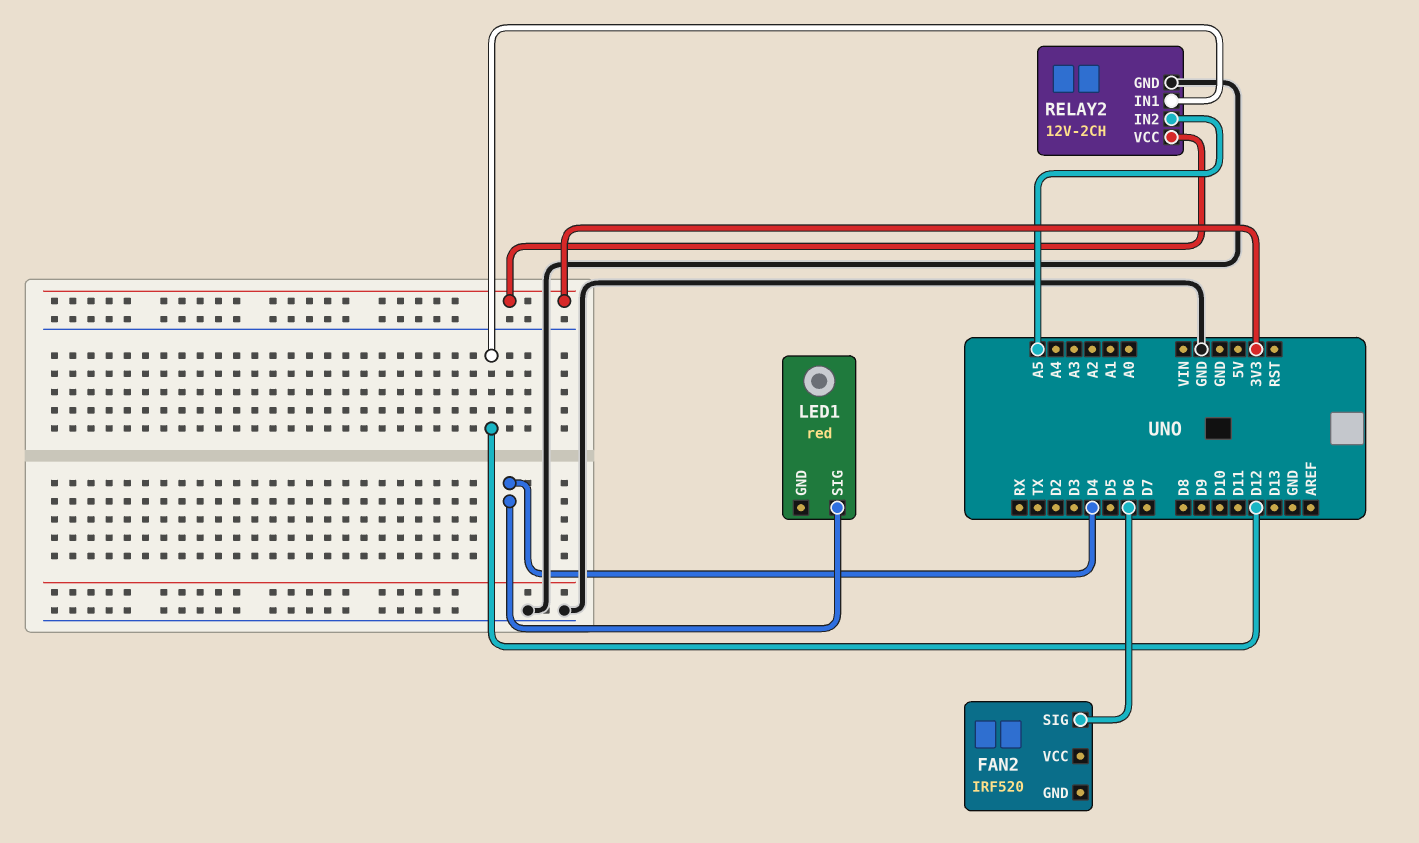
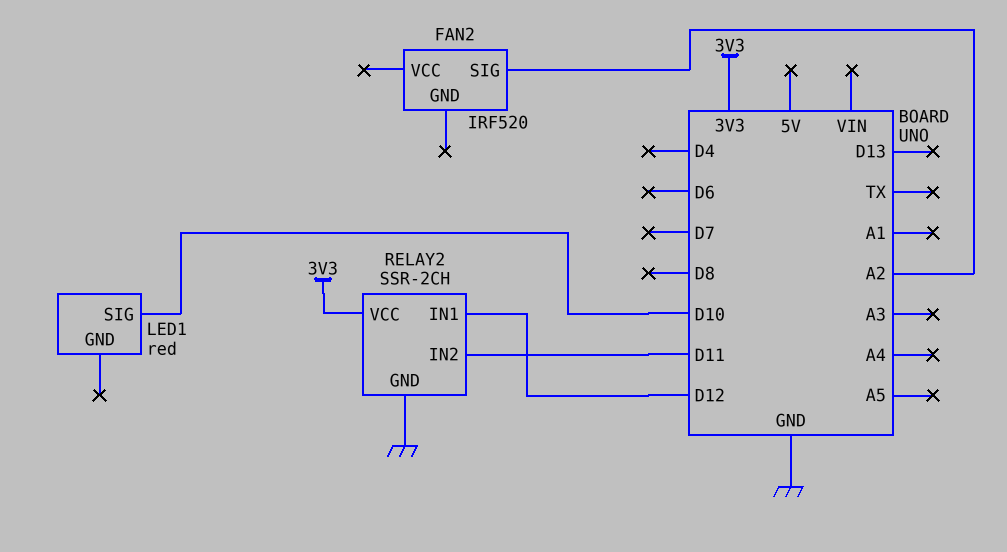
FAN2 pin SIG: D6 -> A2
LED1 pin SIG: D4 -> D10
RELAY2: 12V-2CH -> SSR-2CH
RELAY2 pin IN2: A5 -> D11

